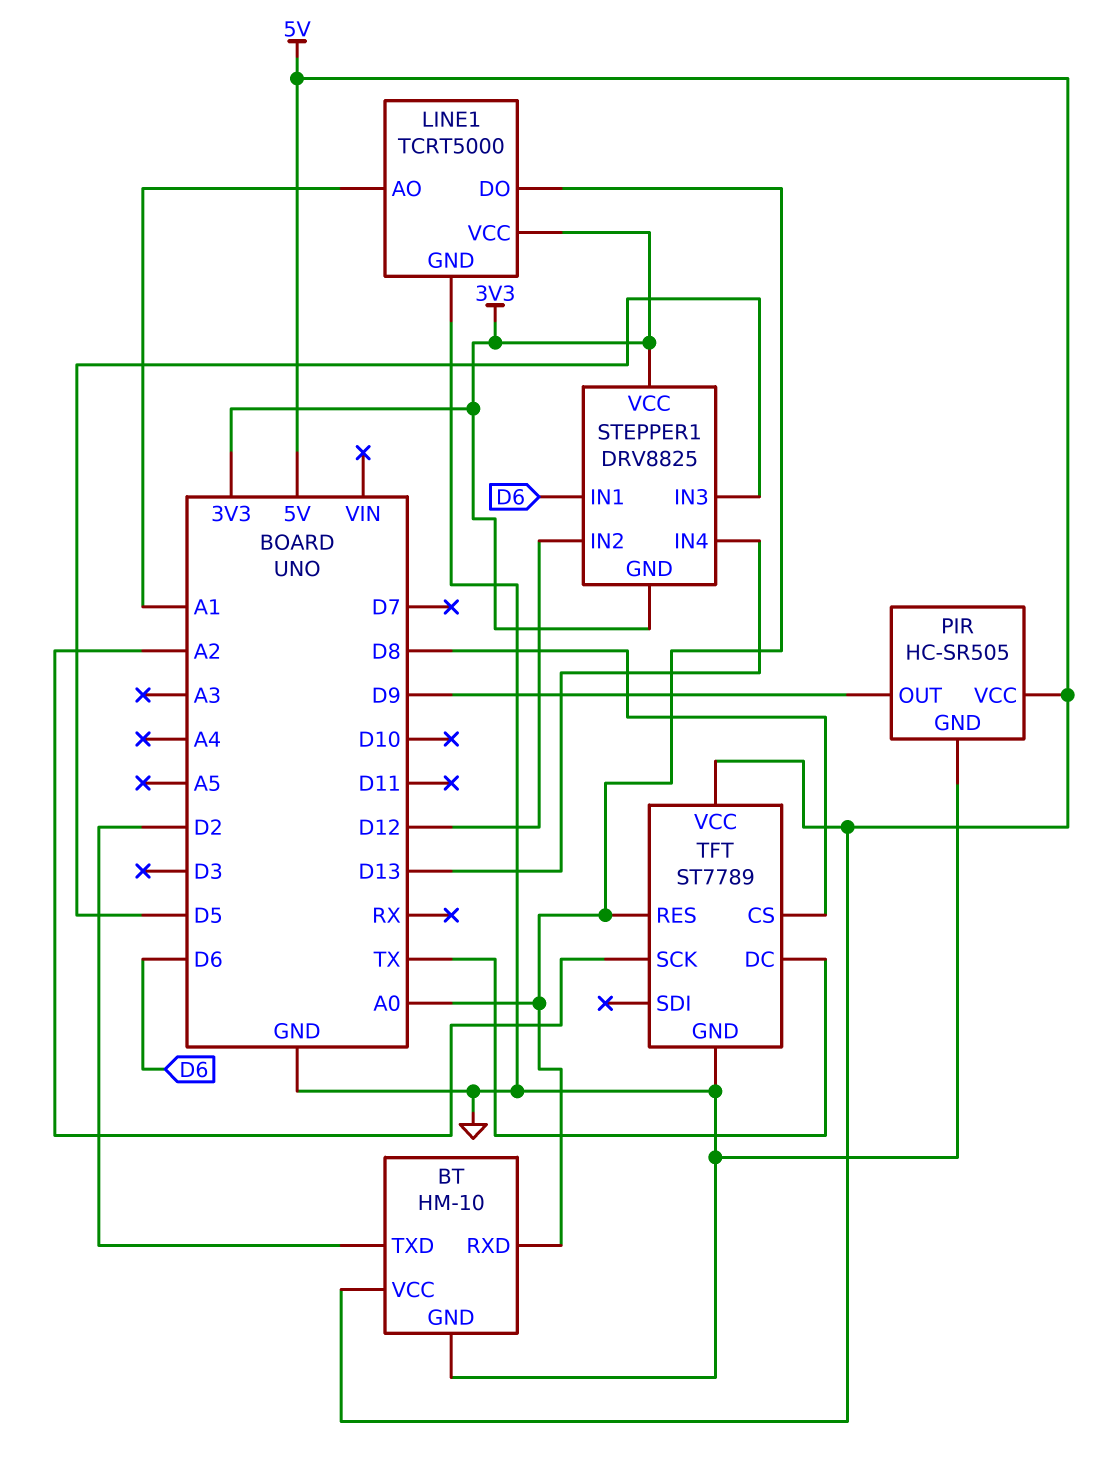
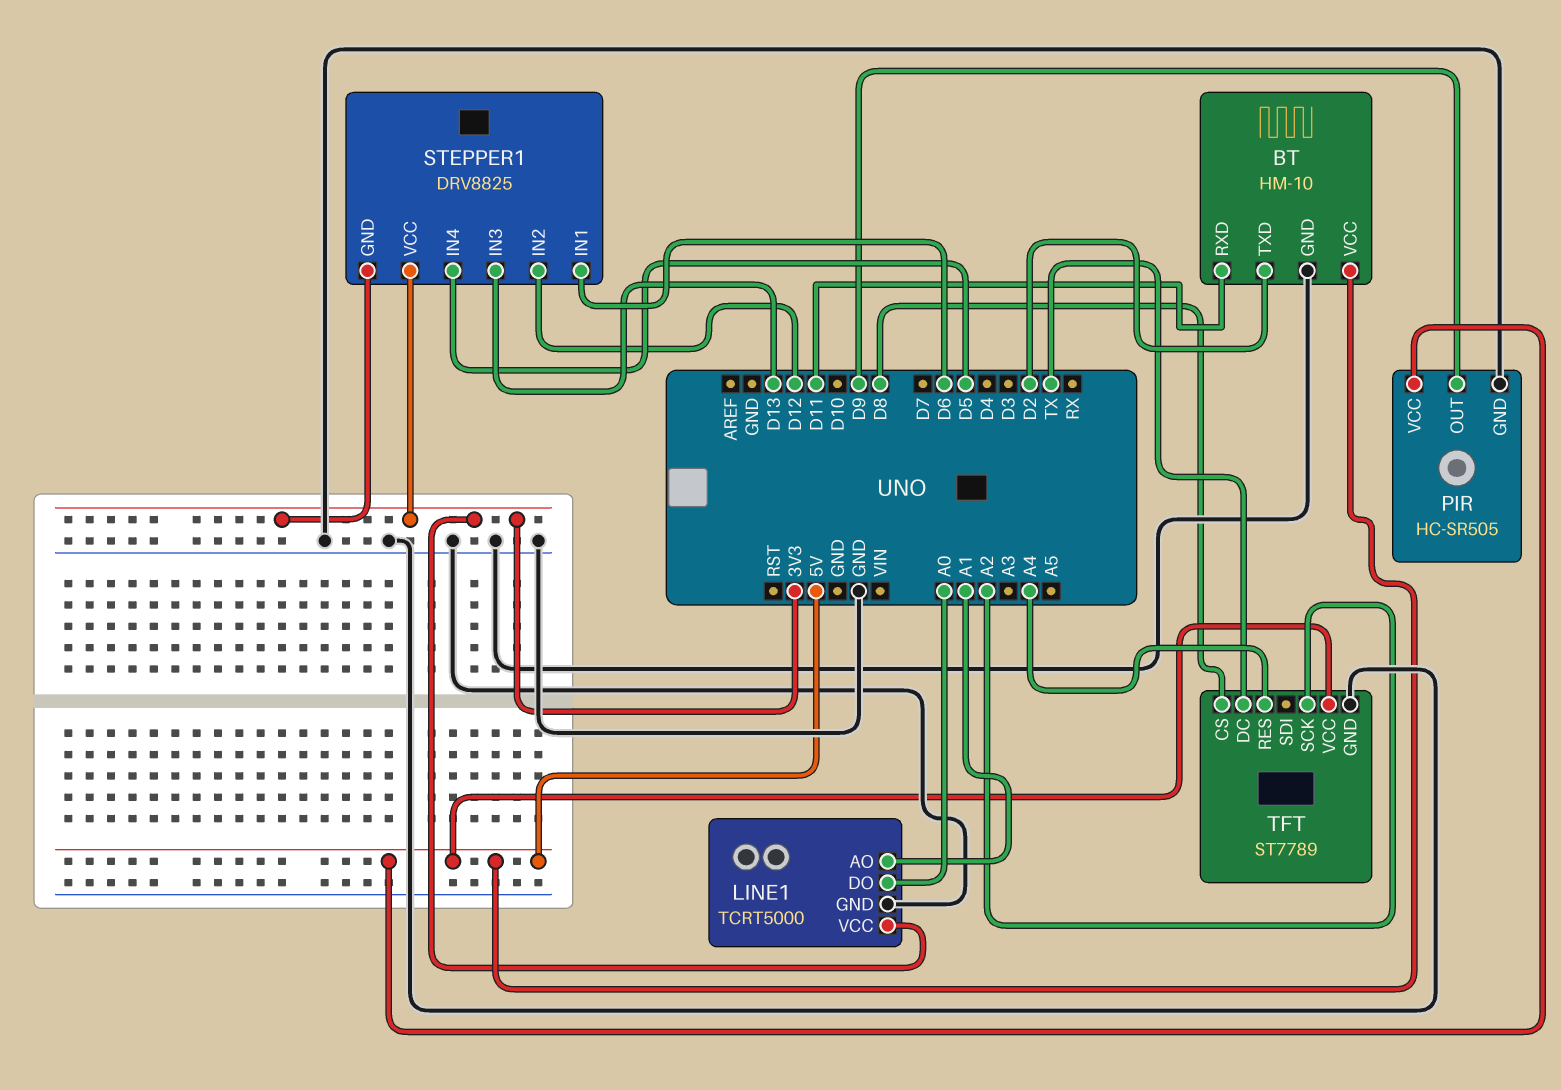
BT pin RXD: A0 -> D11
STEPPER1 pin IN3: D5 -> D13
STEPPER1 pin IN4: D13 -> D5
TFT pin RES: A0 -> A4

